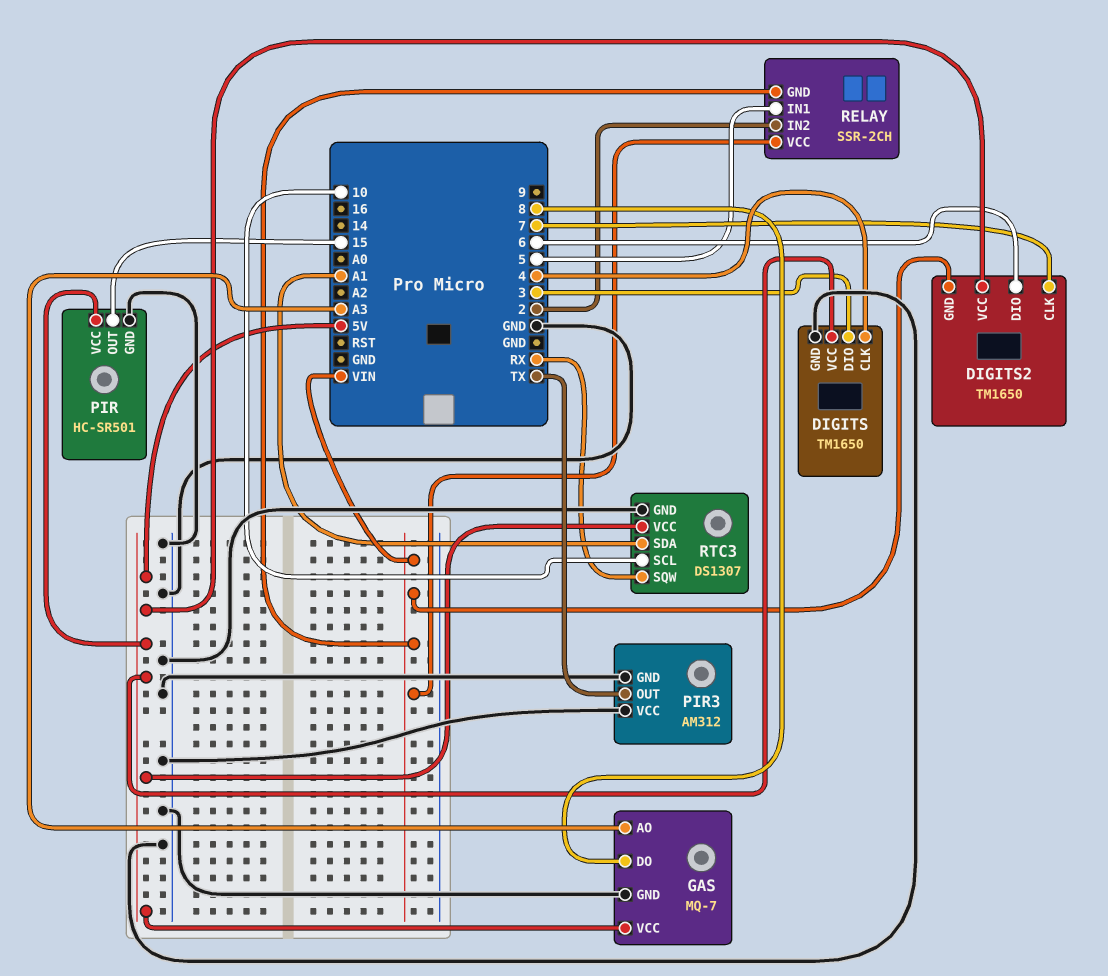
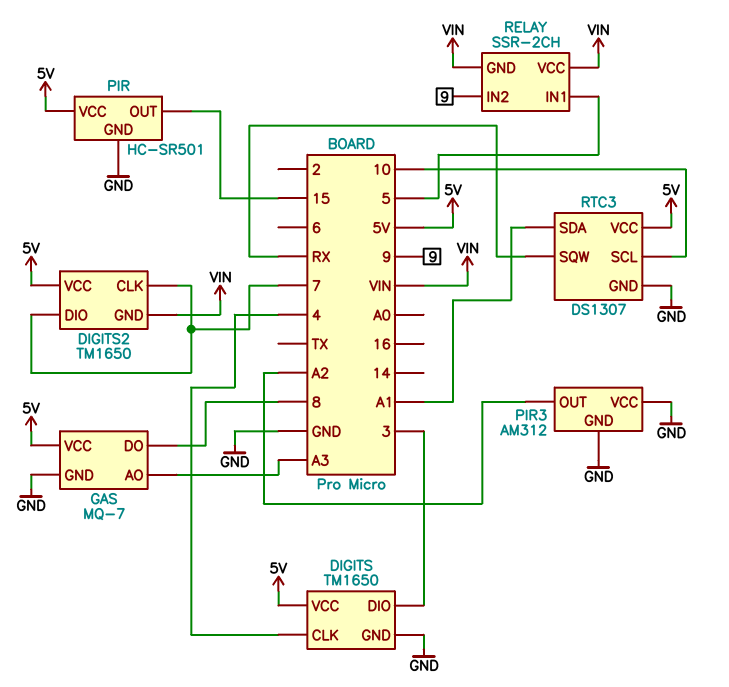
DIGITS2 pin DIO: 6 -> 7
PIR3 pin OUT: TX -> A2
RELAY pin IN2: 2 -> 9

